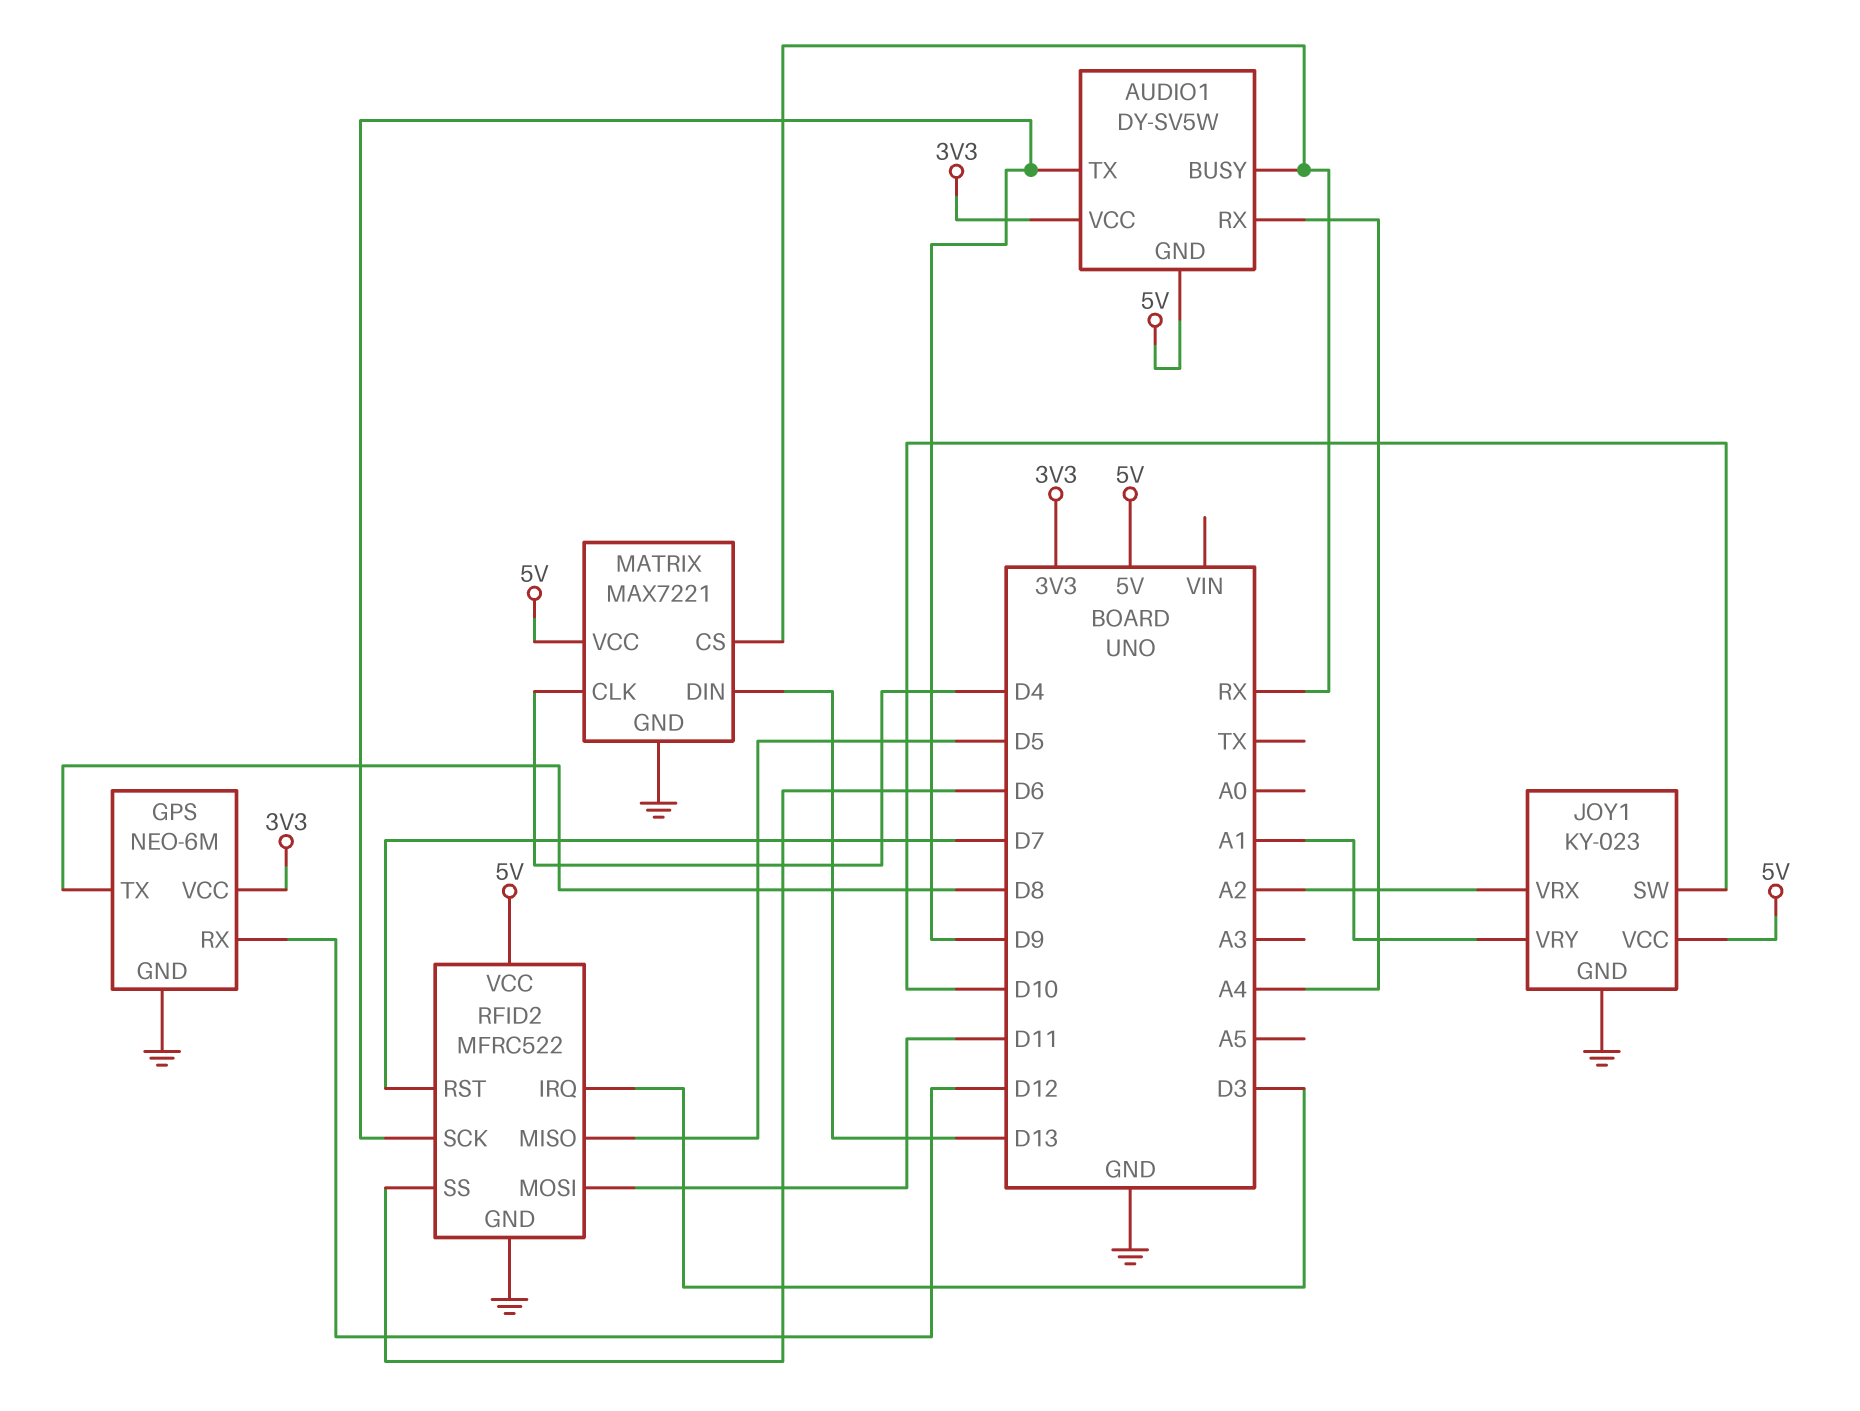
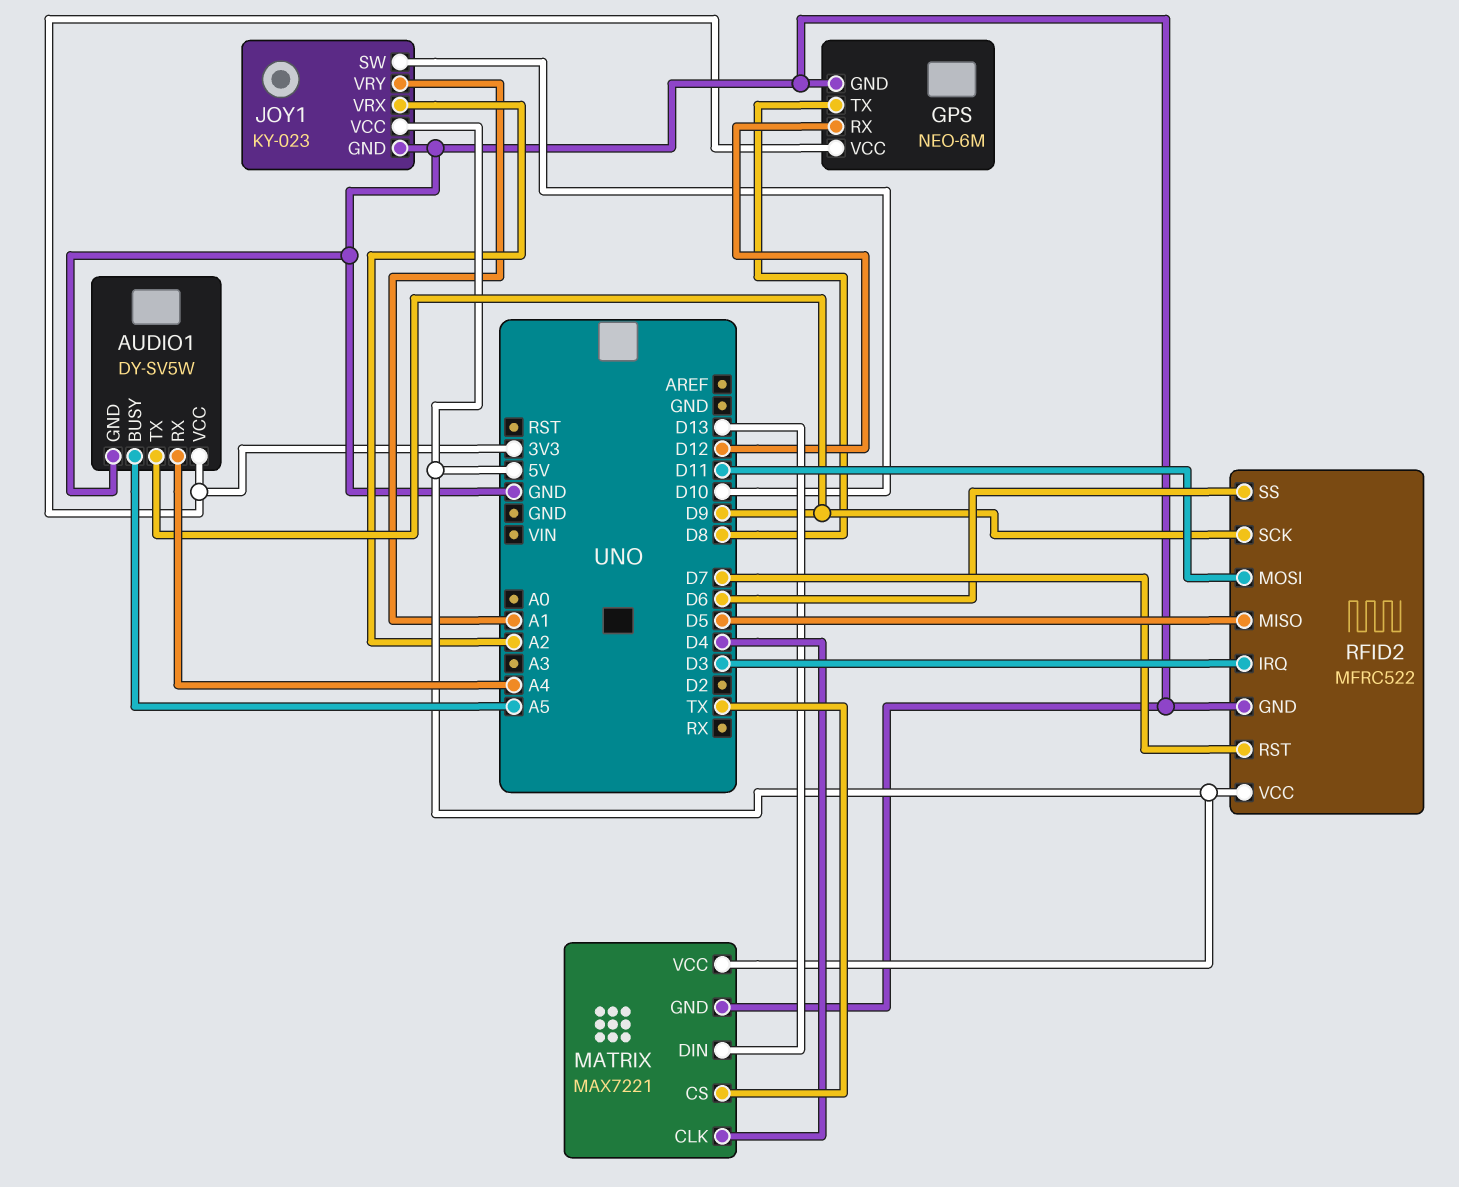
AUDIO1 pin BUSY: RX -> A5
AUDIO1 pin GND: 5V -> GND
MATRIX pin CS: RX -> TX

